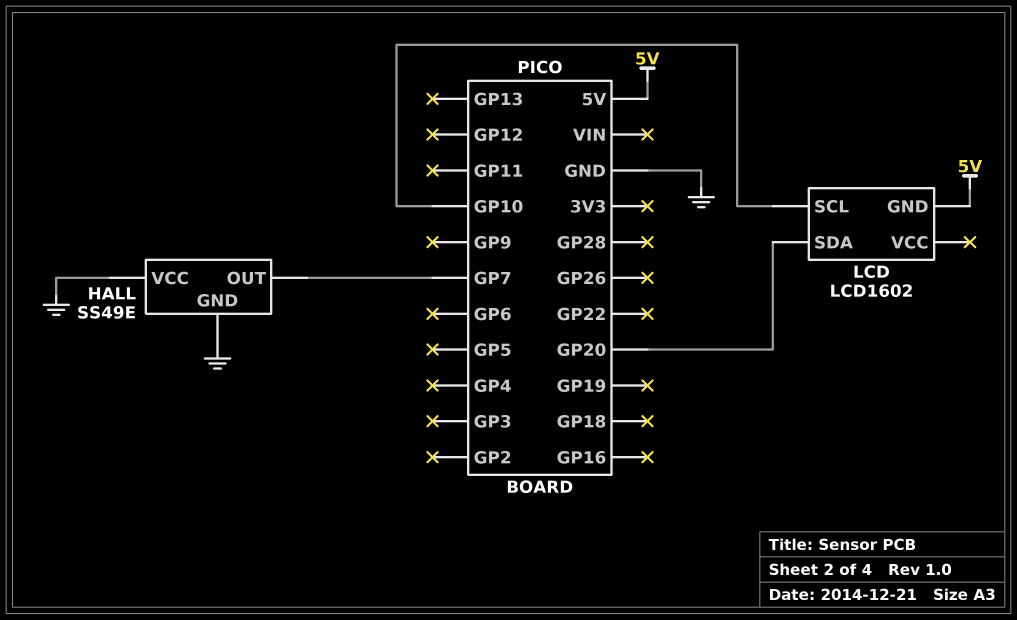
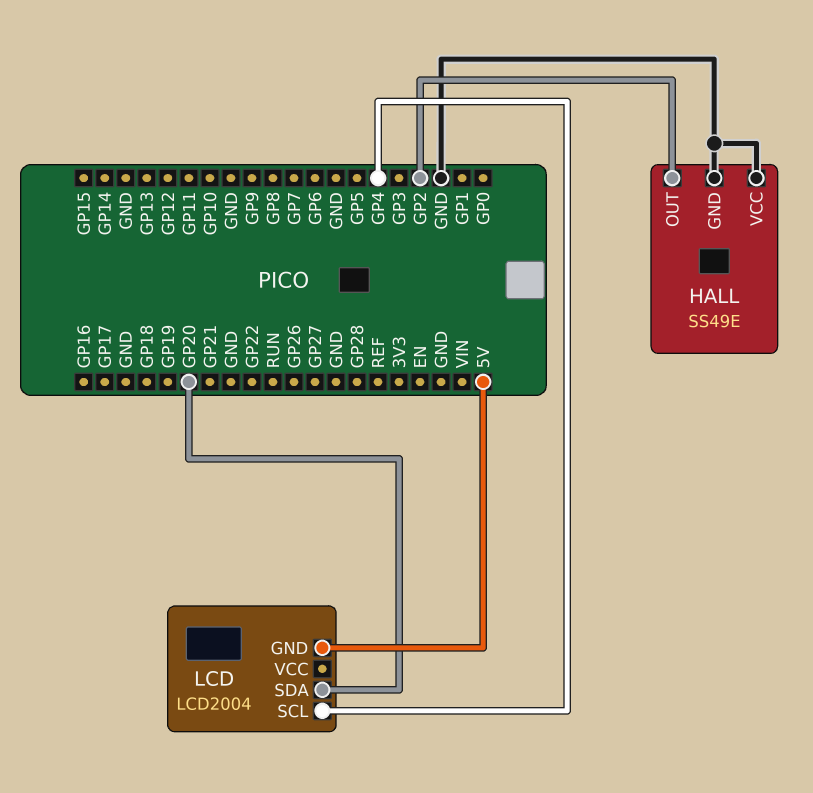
HALL pin OUT: GP7 -> GP2
LCD: LCD1602 -> LCD2004
LCD pin SCL: GP10 -> GP4

